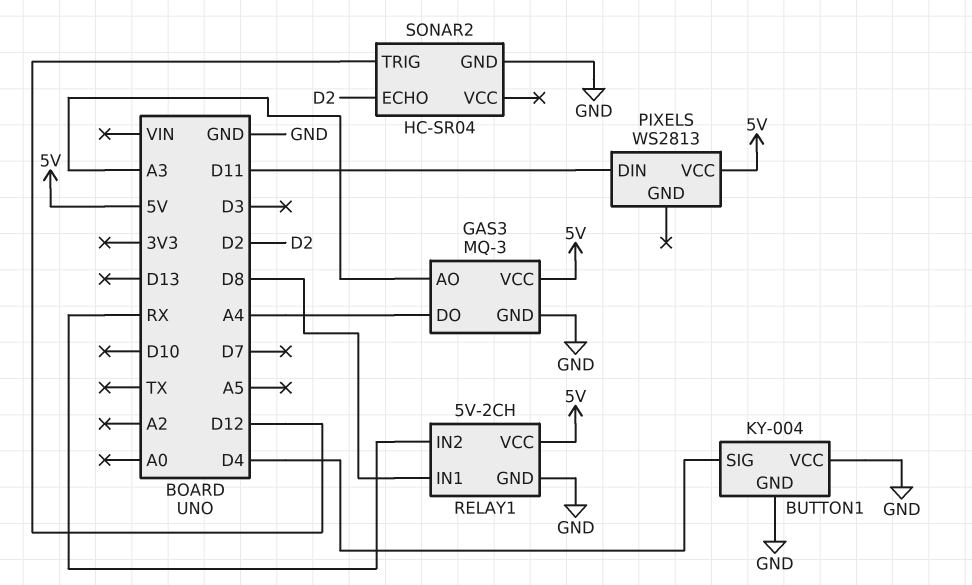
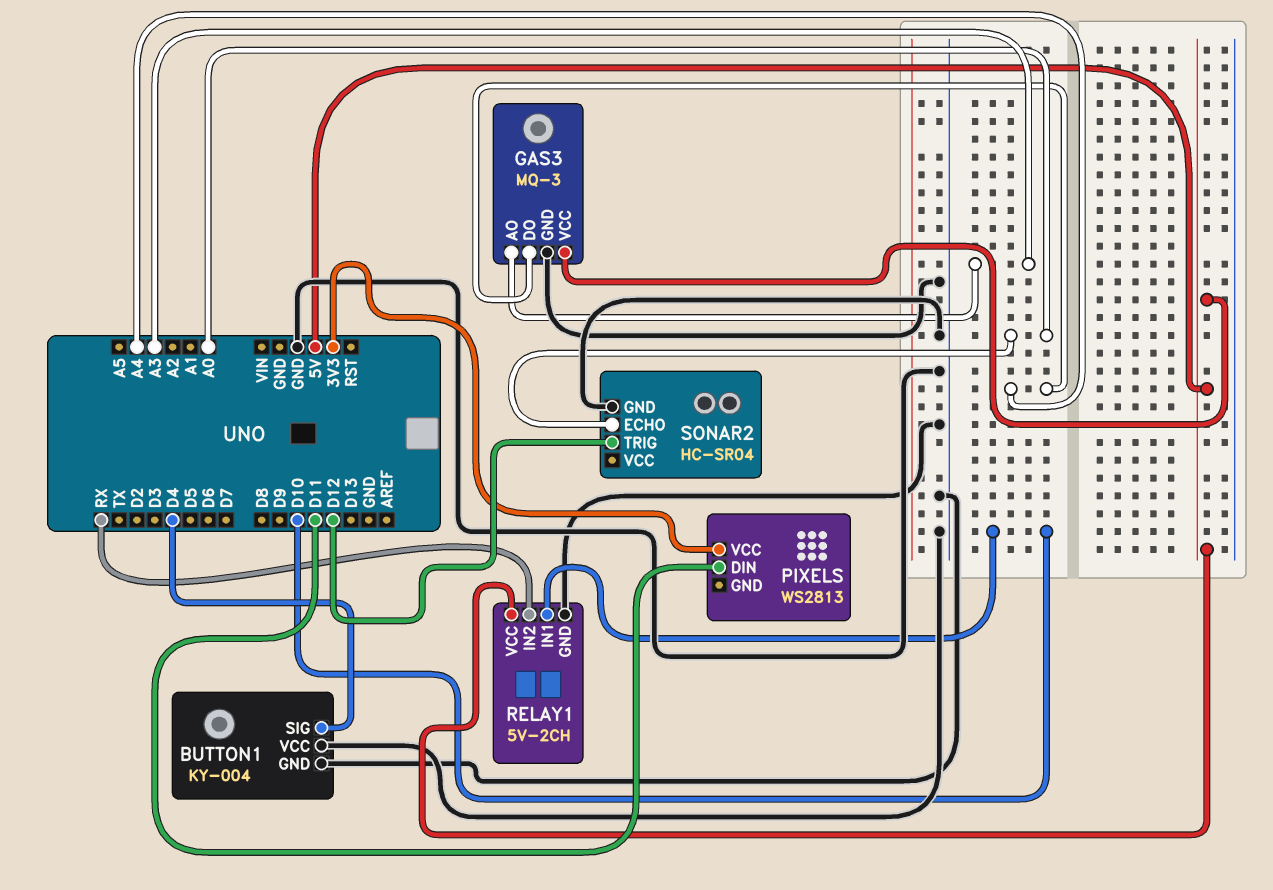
PIXELS pin VCC: 5V -> 3V3
RELAY1 pin IN1: D8 -> D10
SONAR2 pin ECHO: D2 -> A0

